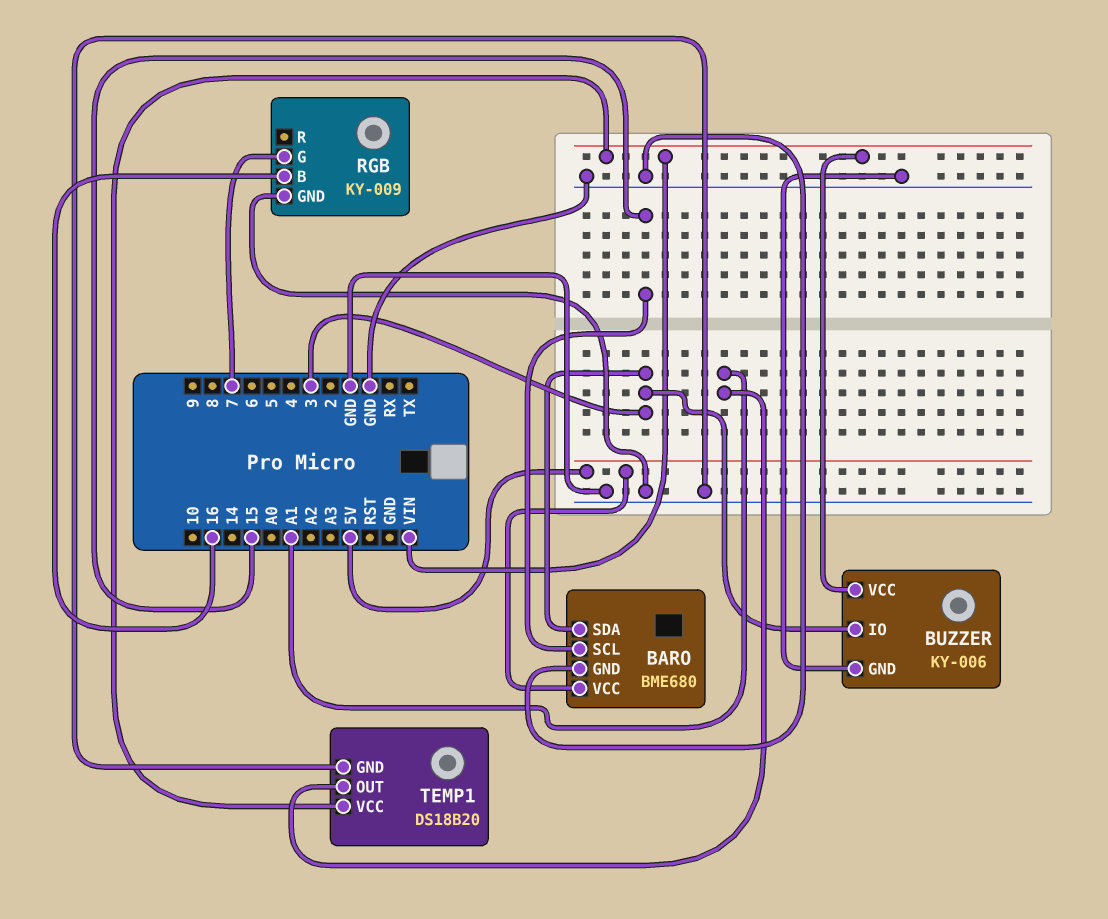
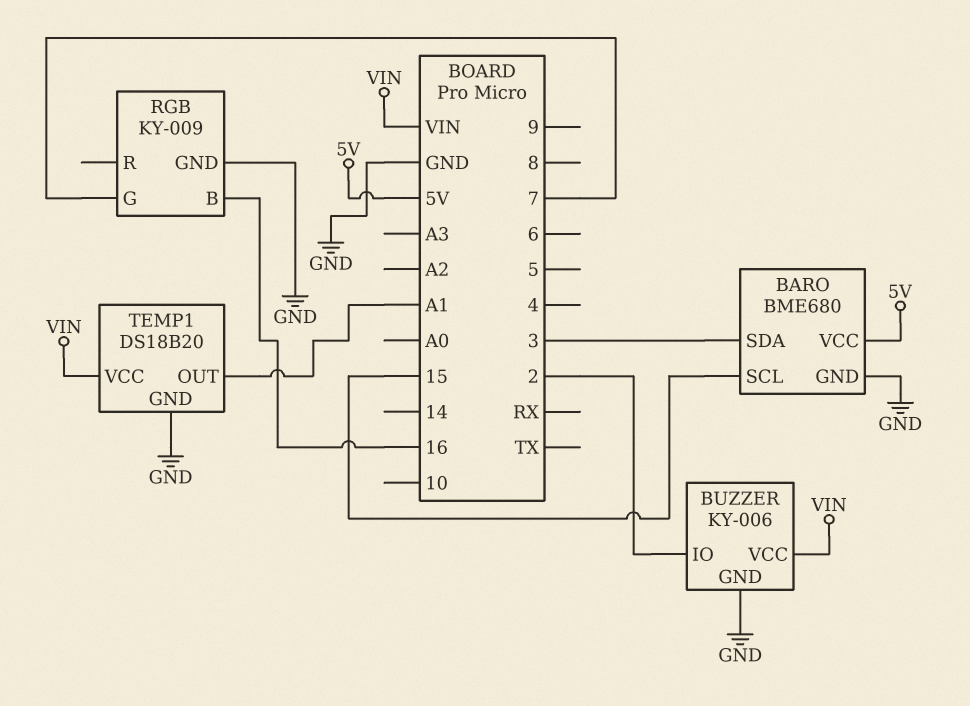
BUZZER pin IO: 3 -> 2

